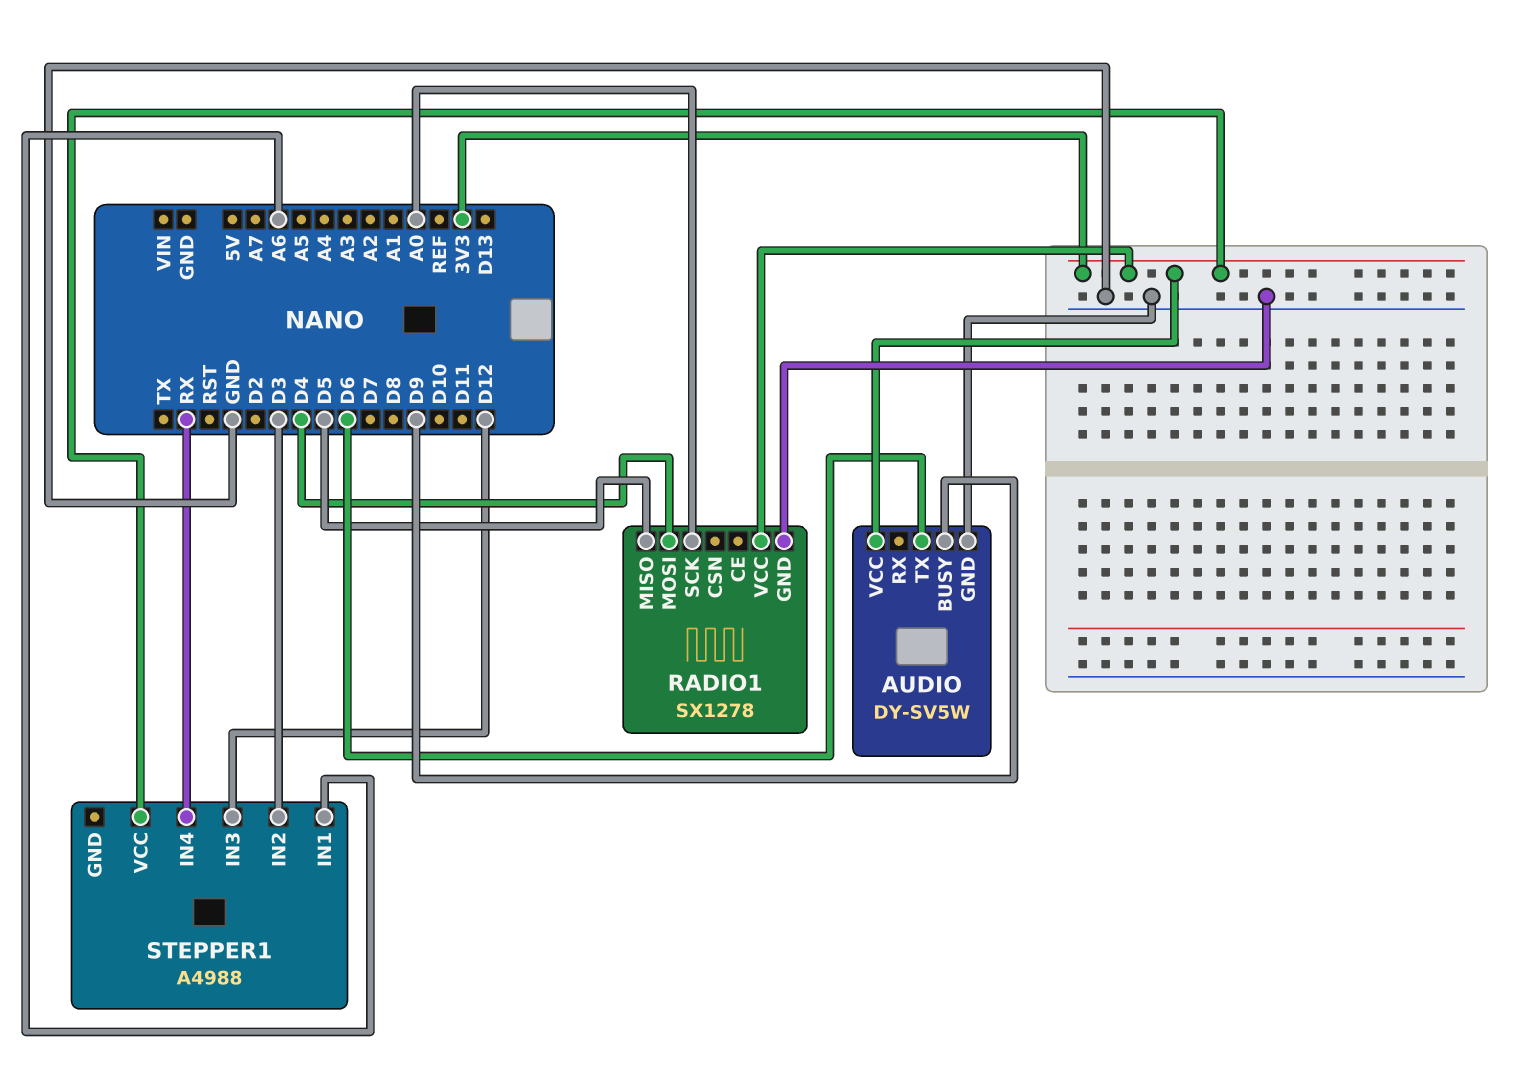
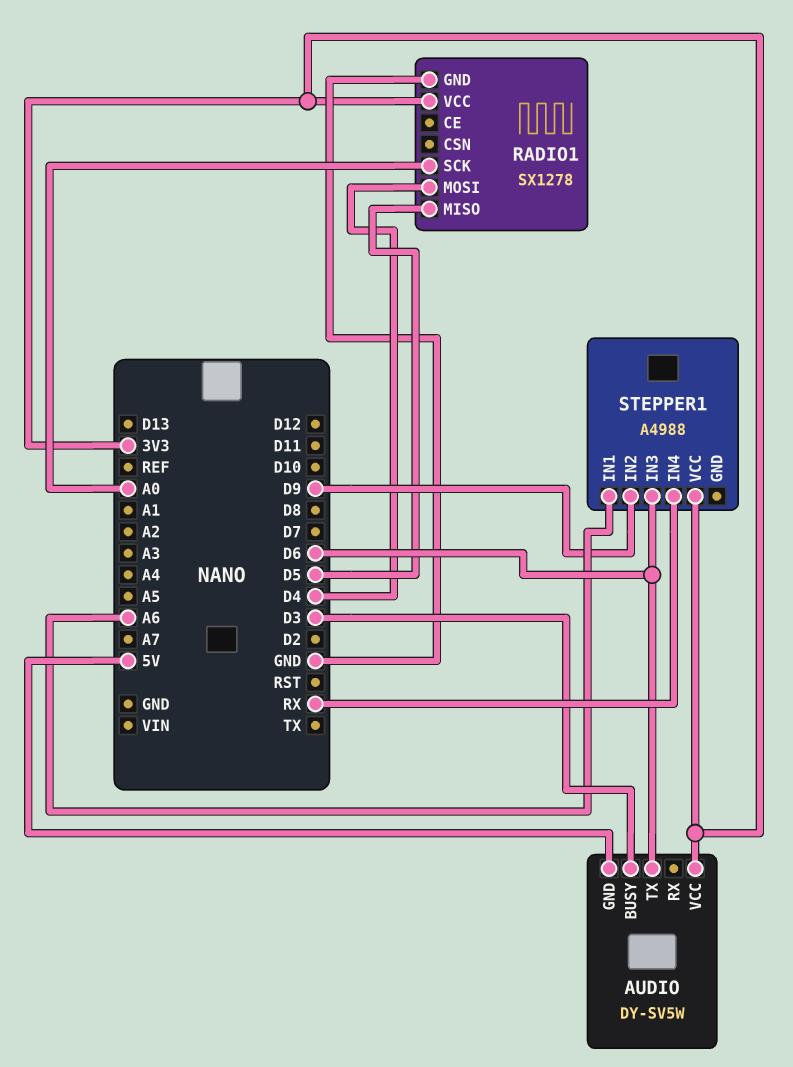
AUDIO pin BUSY: D9 -> D3
AUDIO pin GND: GND -> 5V
STEPPER1 pin IN2: D3 -> D9
STEPPER1 pin IN3: D12 -> D6

